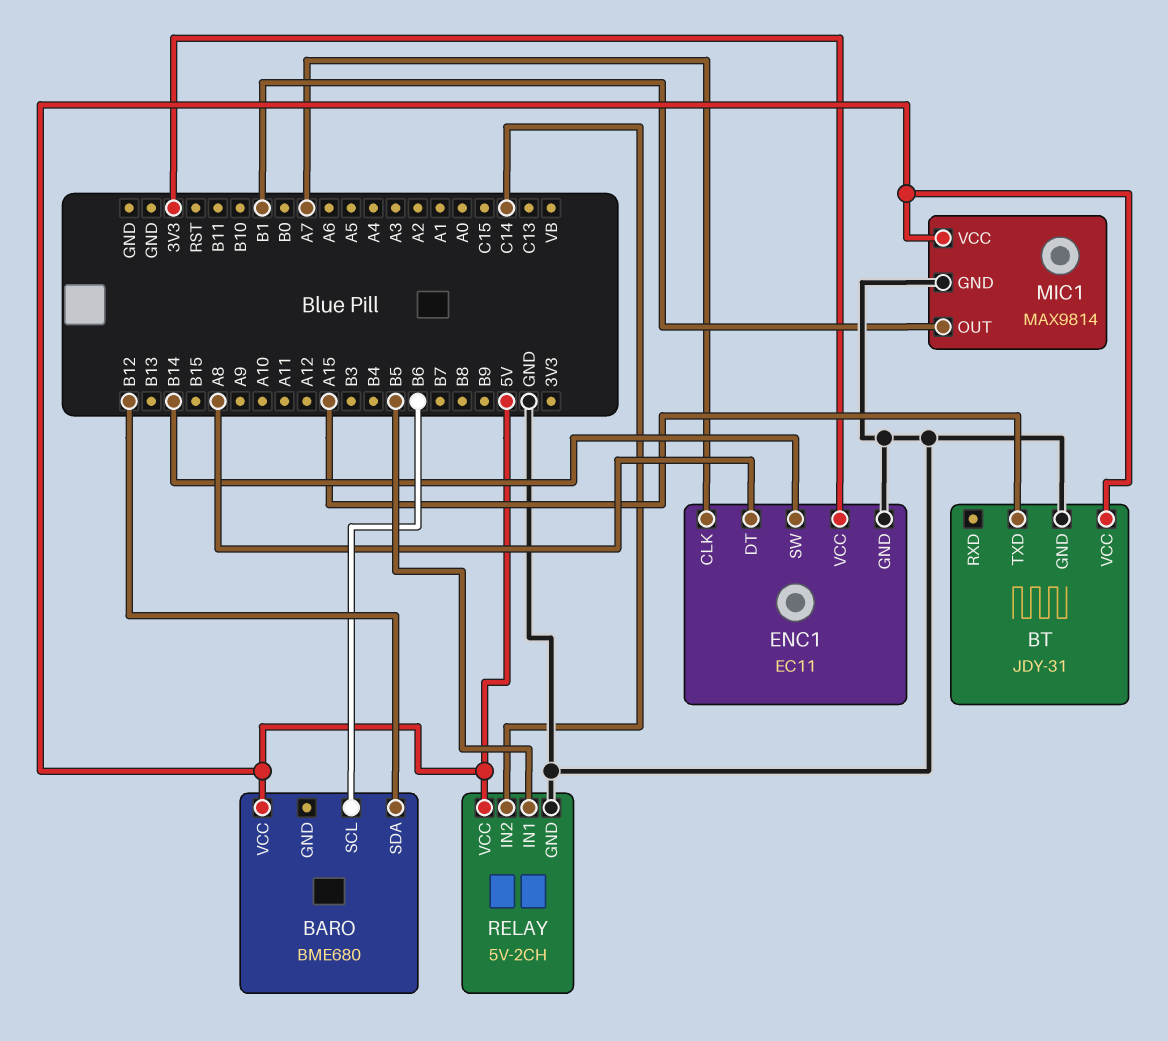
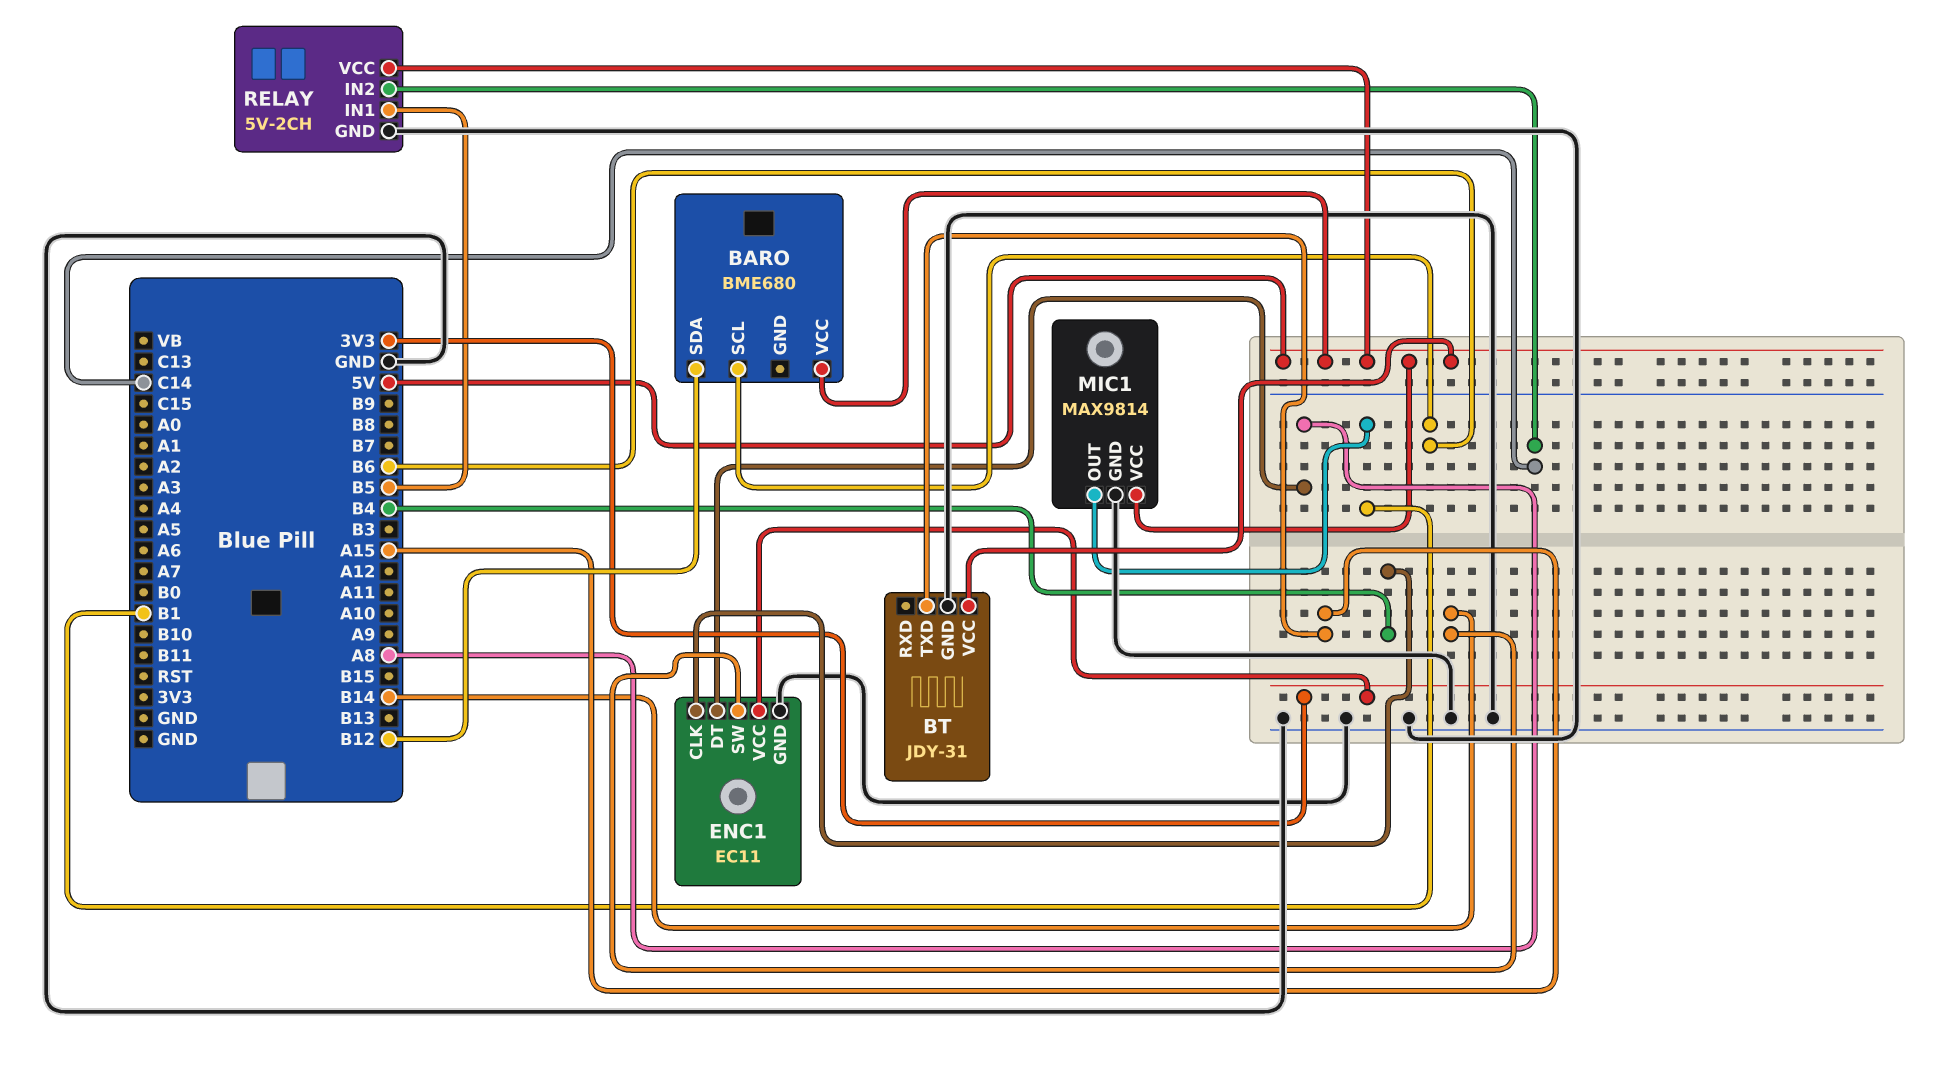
ENC1 pin CLK: A7 -> B4

